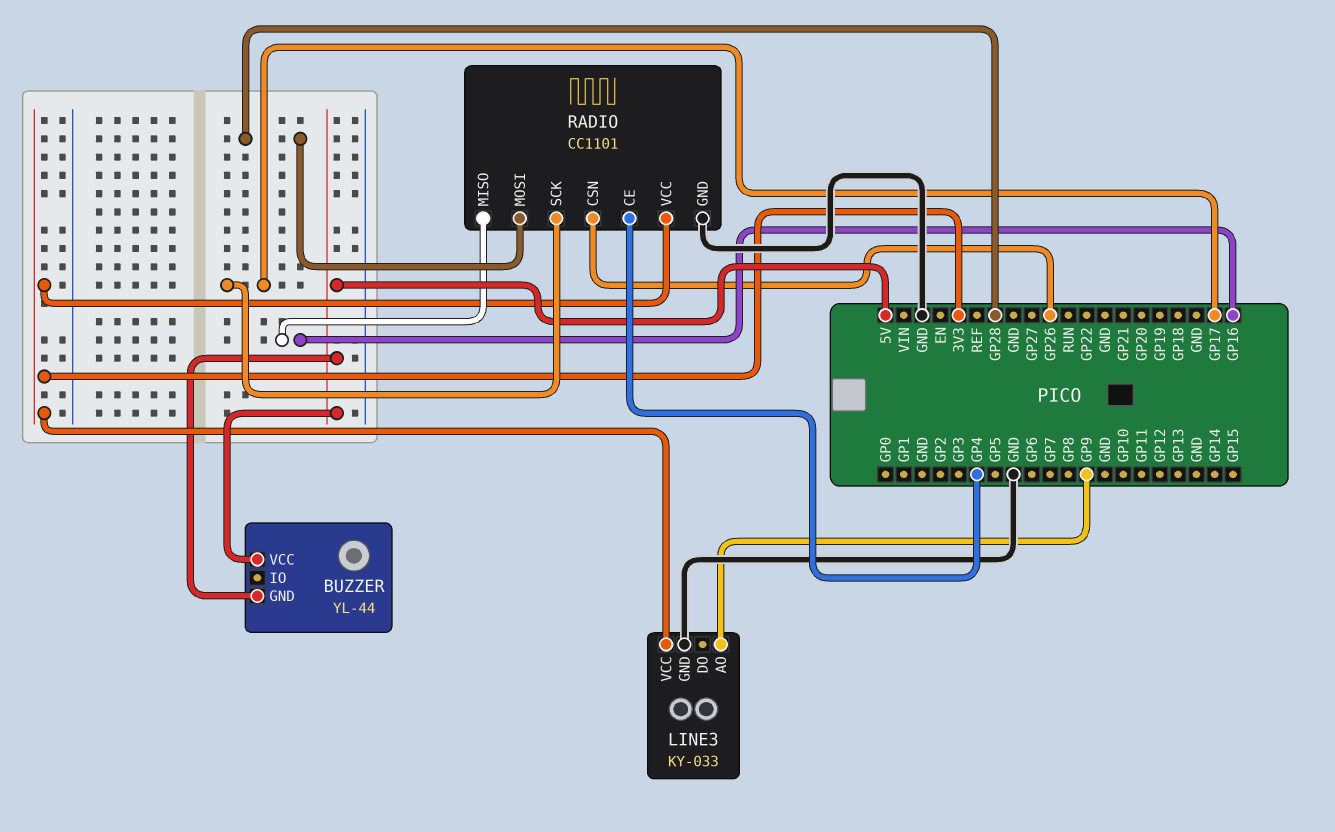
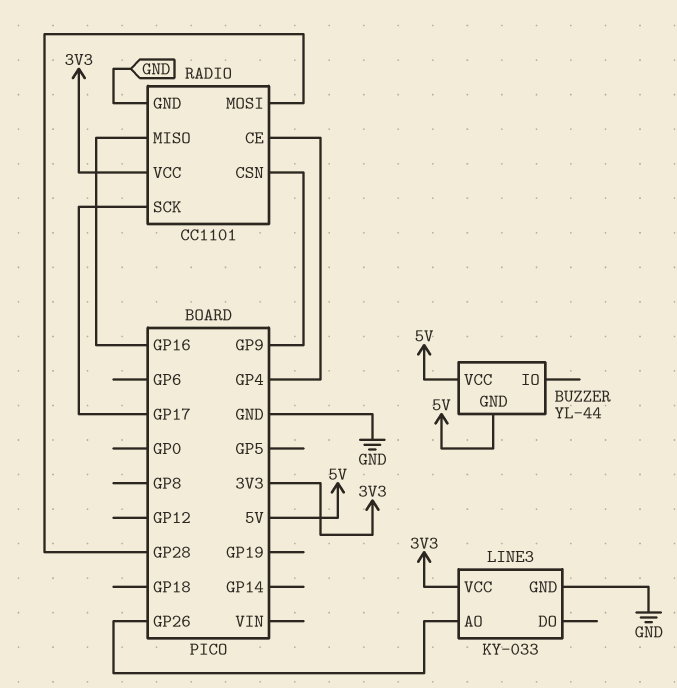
LINE3 pin AO: GP9 -> GP26
RADIO pin CSN: GP26 -> GP9

